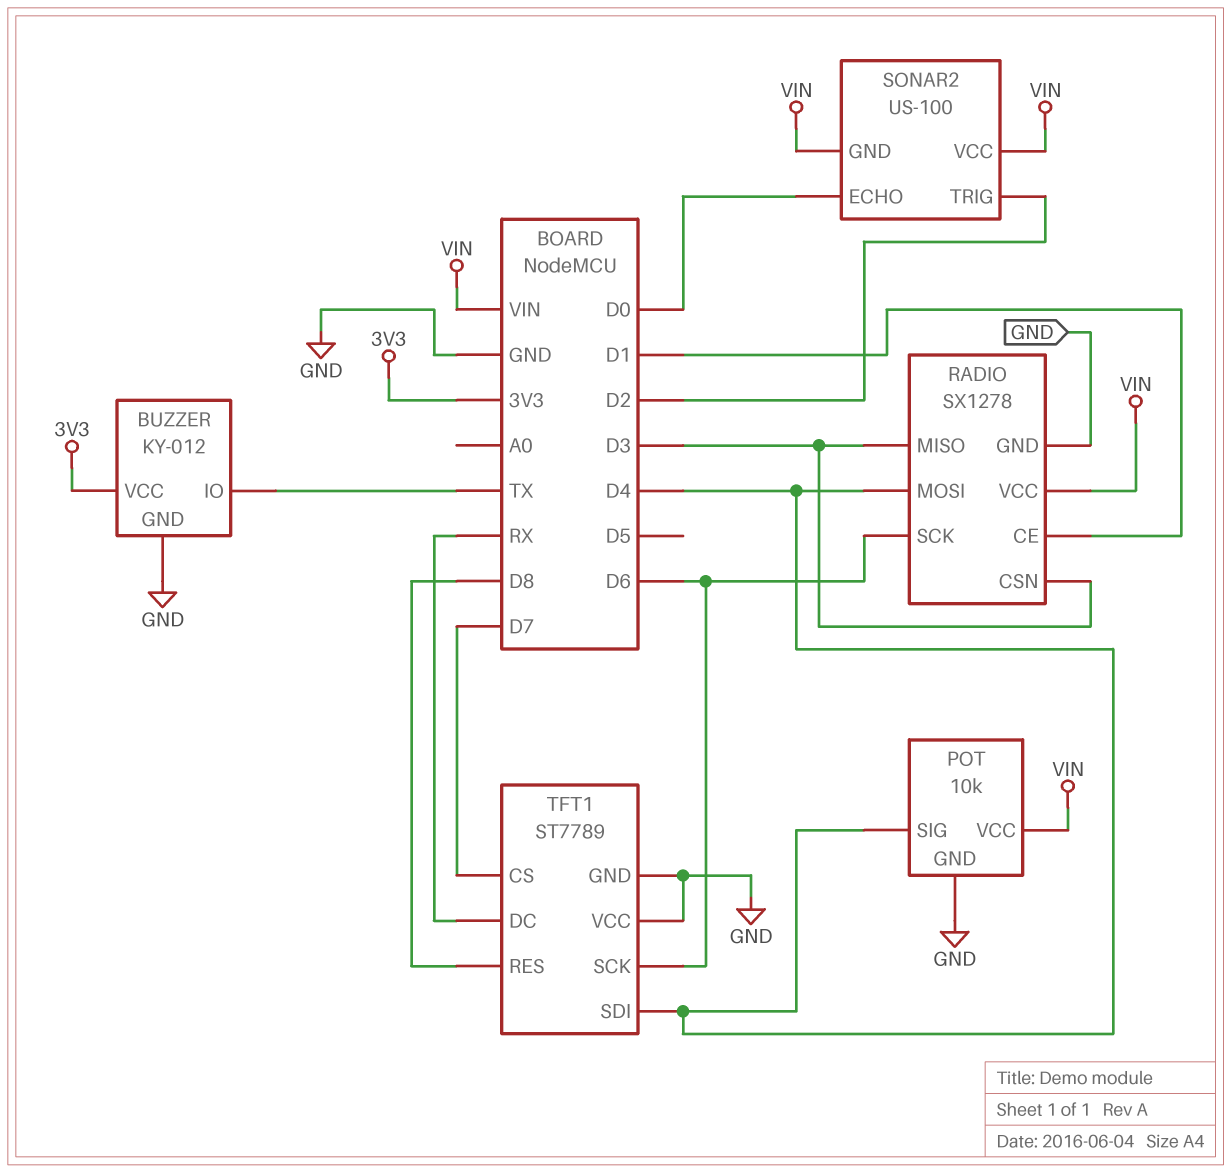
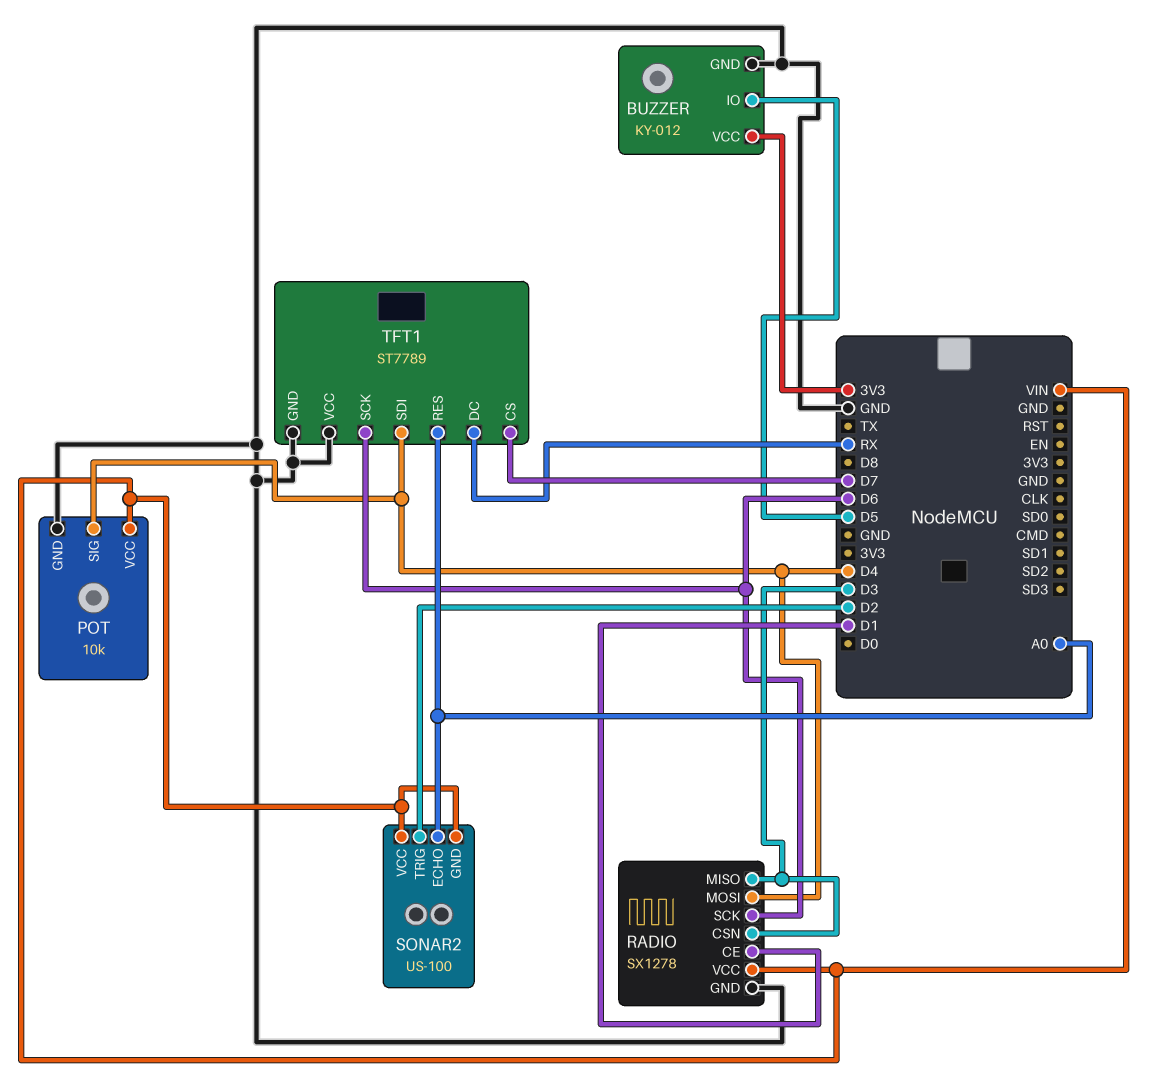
BUZZER pin IO: TX -> D5
SONAR2 pin ECHO: D0 -> A0
TFT1 pin RES: D8 -> A0

